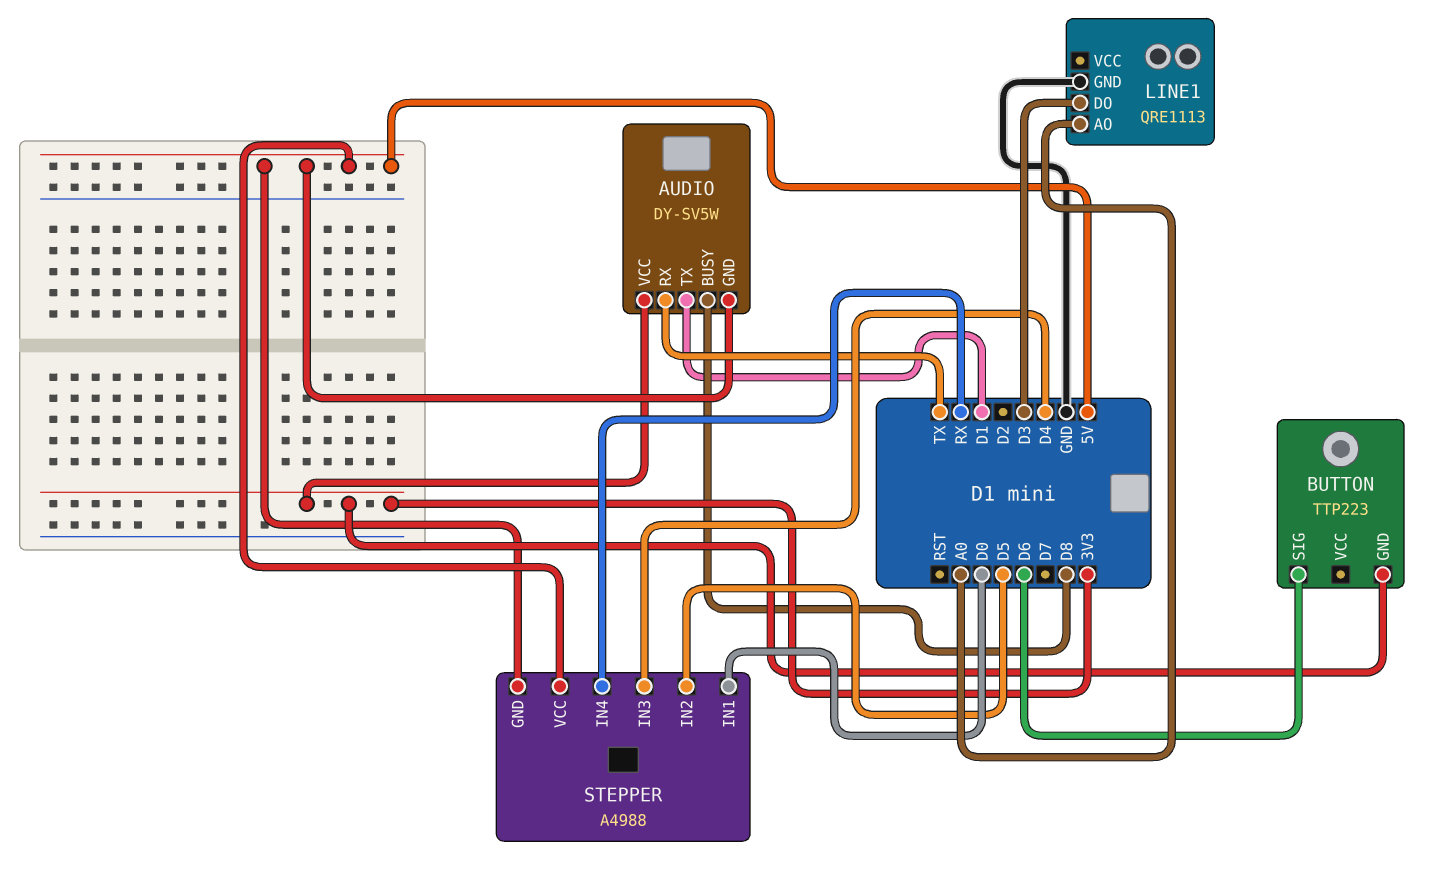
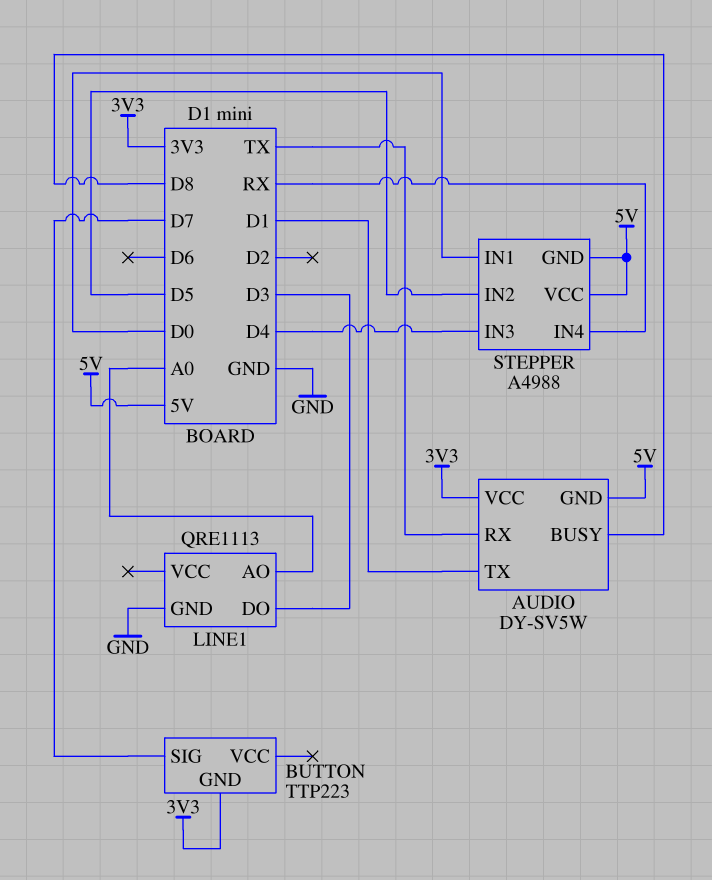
BUTTON pin SIG: D6 -> D7

